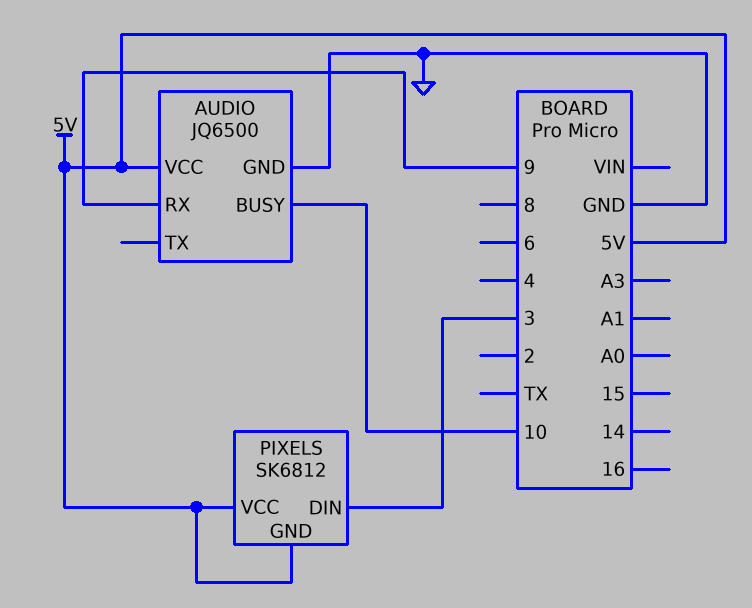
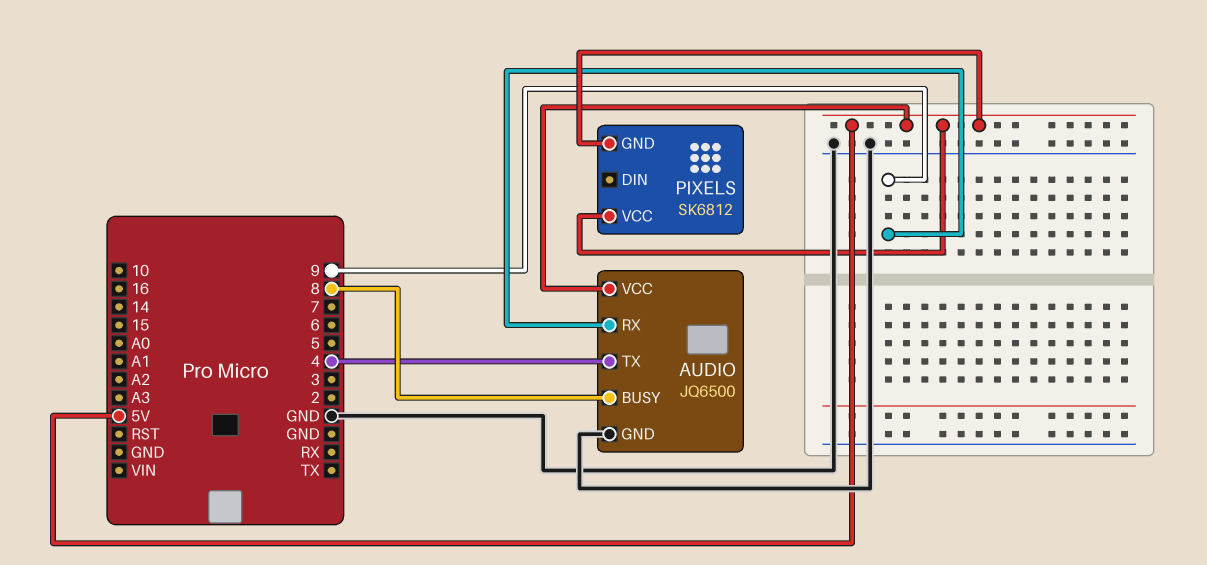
AUDIO pin BUSY: 10 -> 8
AUDIO pin TX: none -> 4
PIXELS pin DIN: 3 -> none

